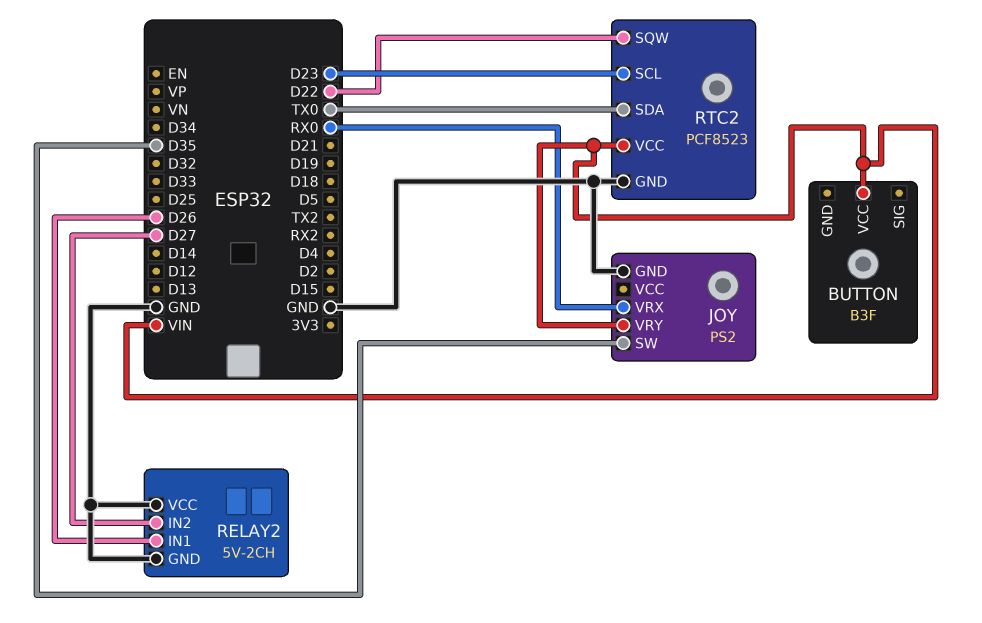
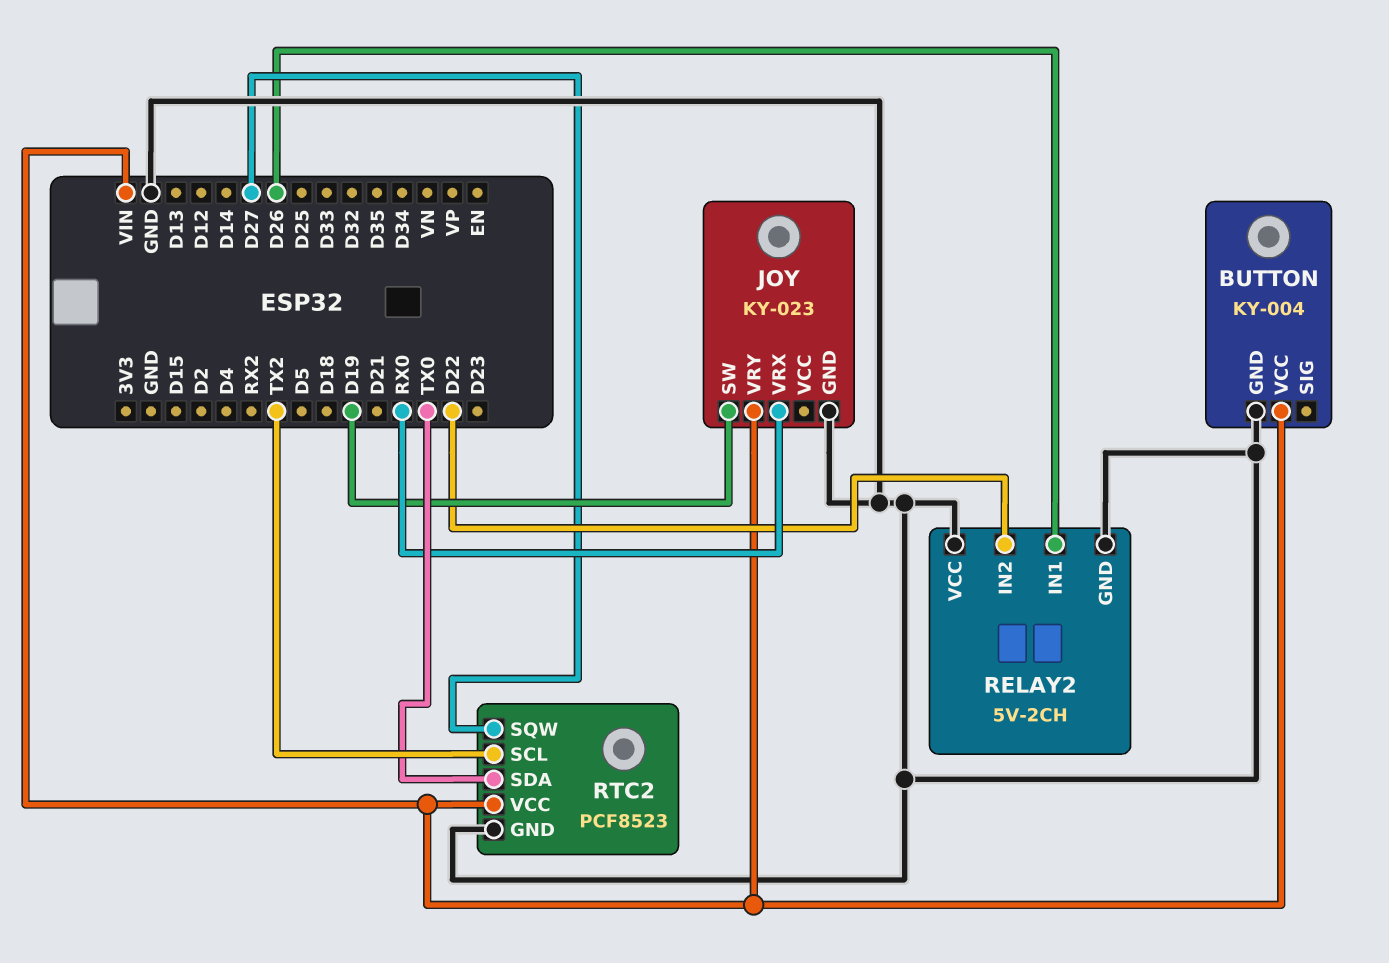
BUTTON: B3F -> KY-004
BUTTON pin GND: none -> GND
JOY: PS2 -> KY-023
JOY pin SW: D35 -> D19
RELAY2 pin IN2: D27 -> D22
RTC2 pin SCL: D23 -> TX2
RTC2 pin SQW: D22 -> D27

